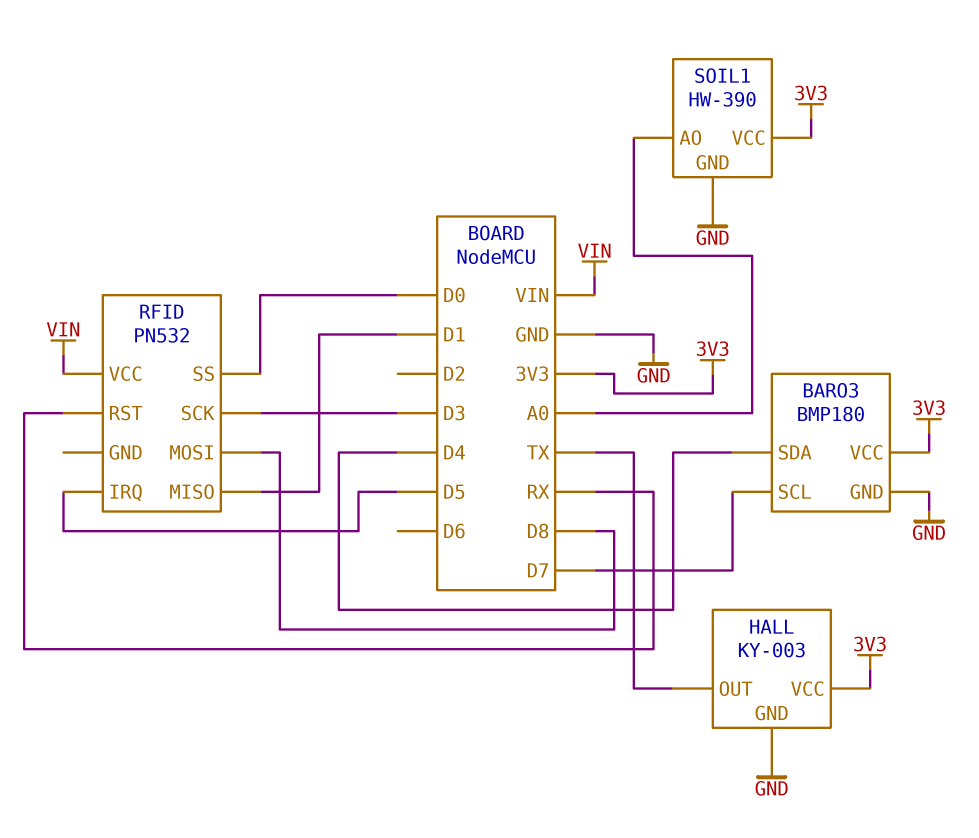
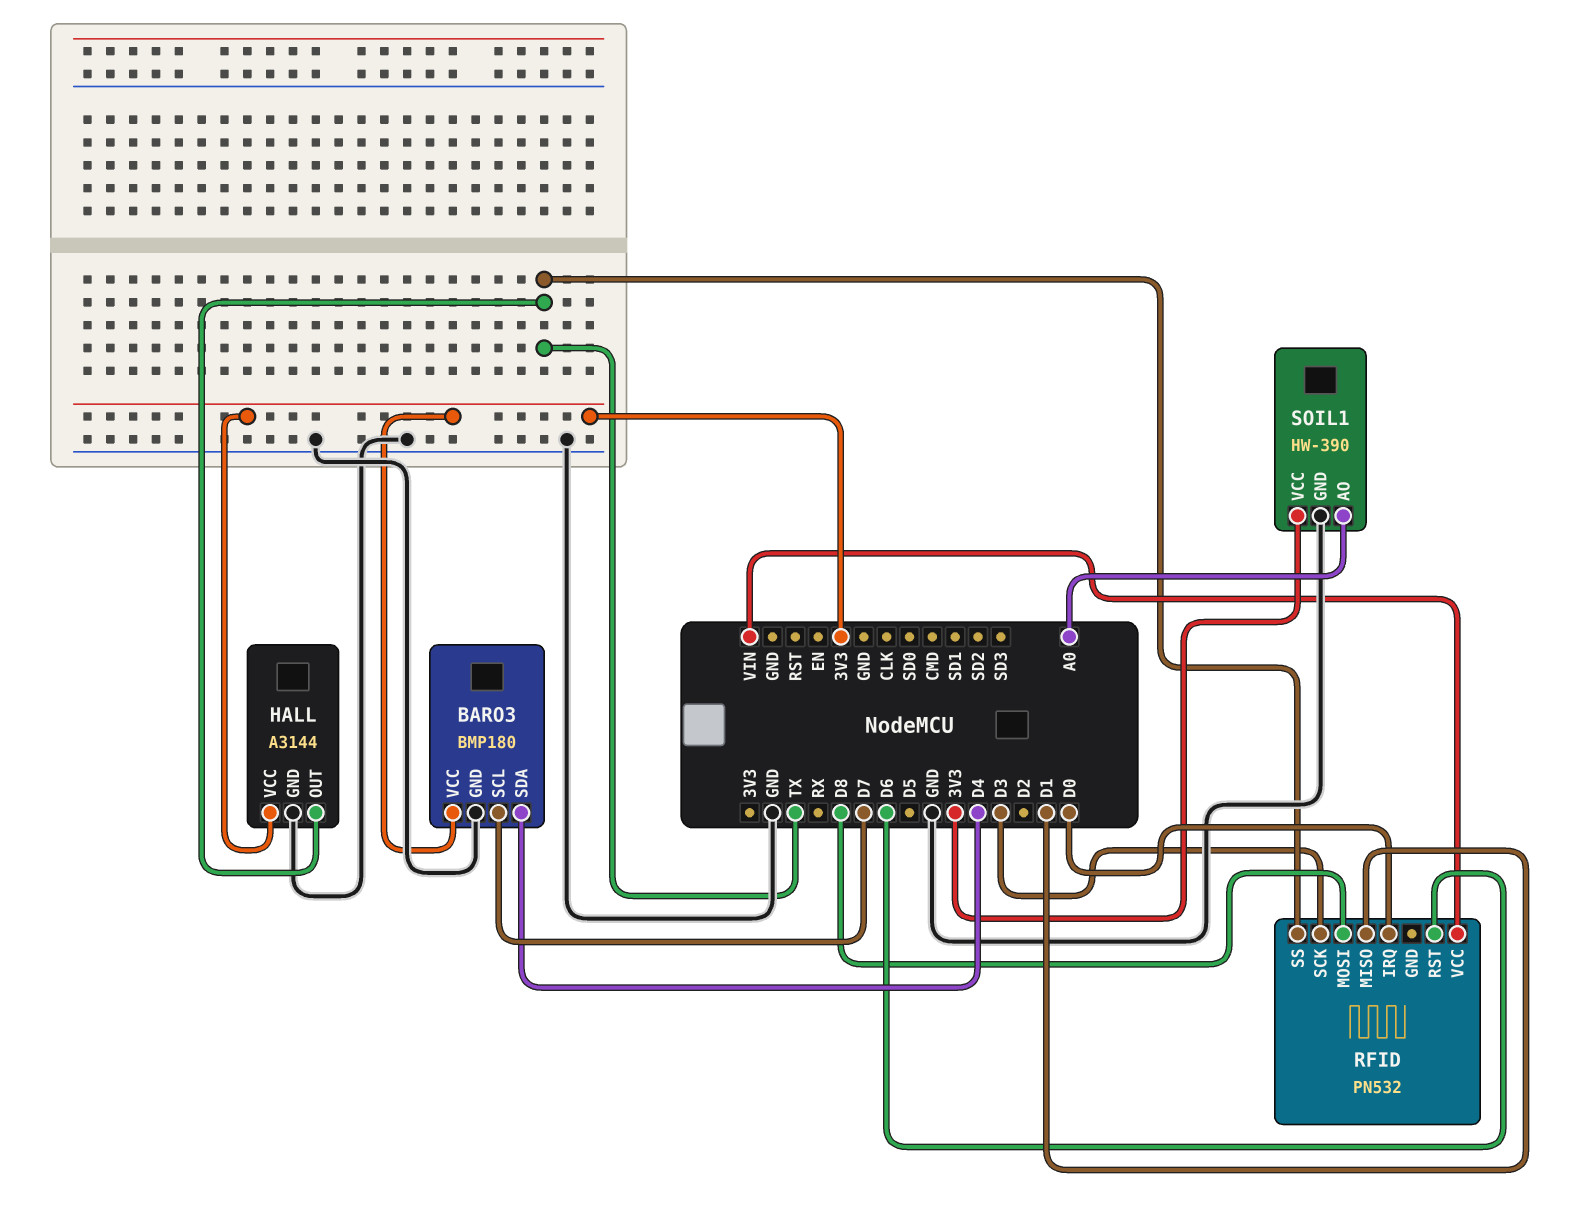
HALL: KY-003 -> A3144
RFID pin IRQ: D5 -> D0
RFID pin RST: RX -> D6
RFID pin SS: D0 -> TX

